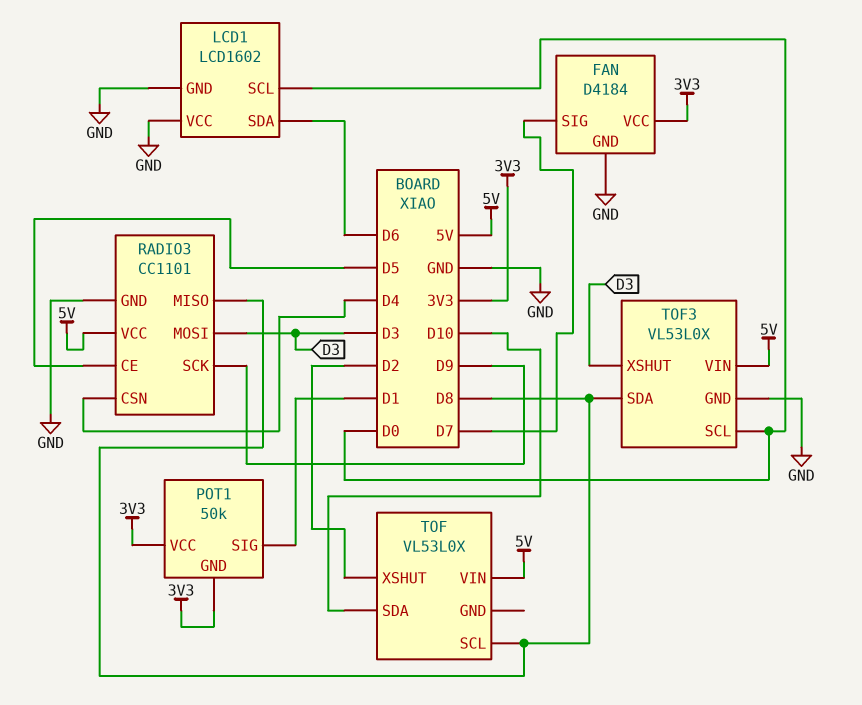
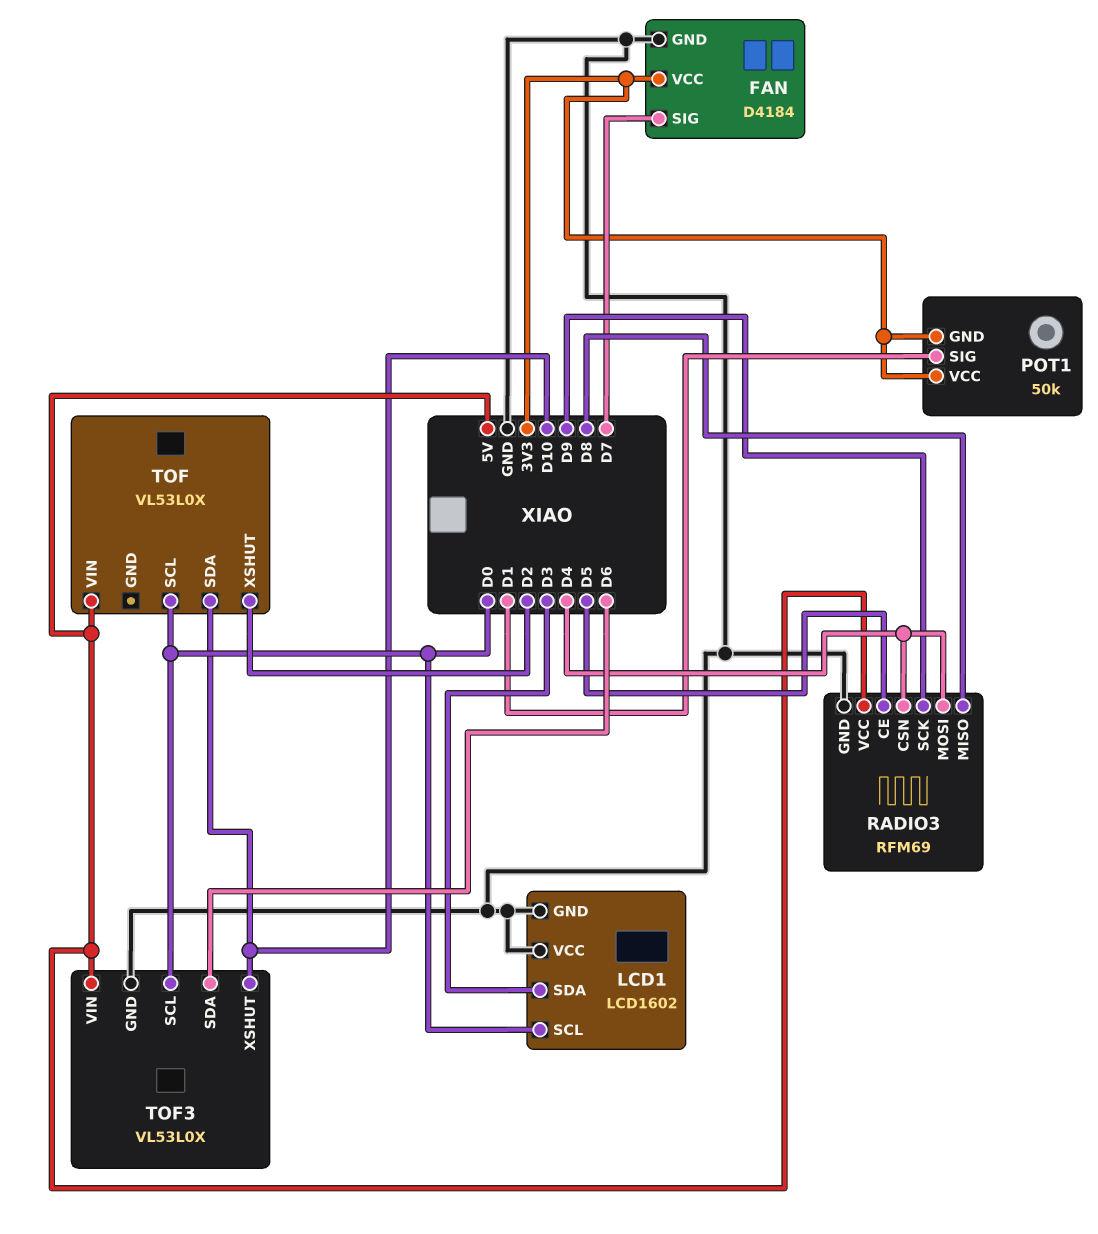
LCD1 pin SDA: D6 -> D3
RADIO3: CC1101 -> RFM69
RADIO3 pin MOSI: D3 -> D4
TOF pin SCL: D8 -> D0
TOF3 pin SDA: D8 -> D6
TOF3 pin XSHUT: D3 -> D10

